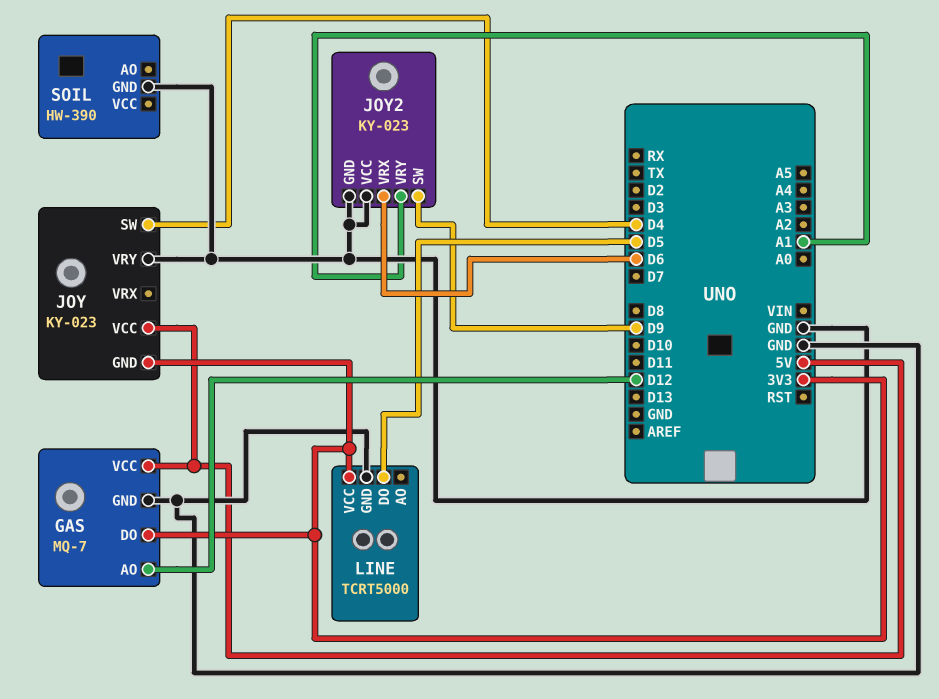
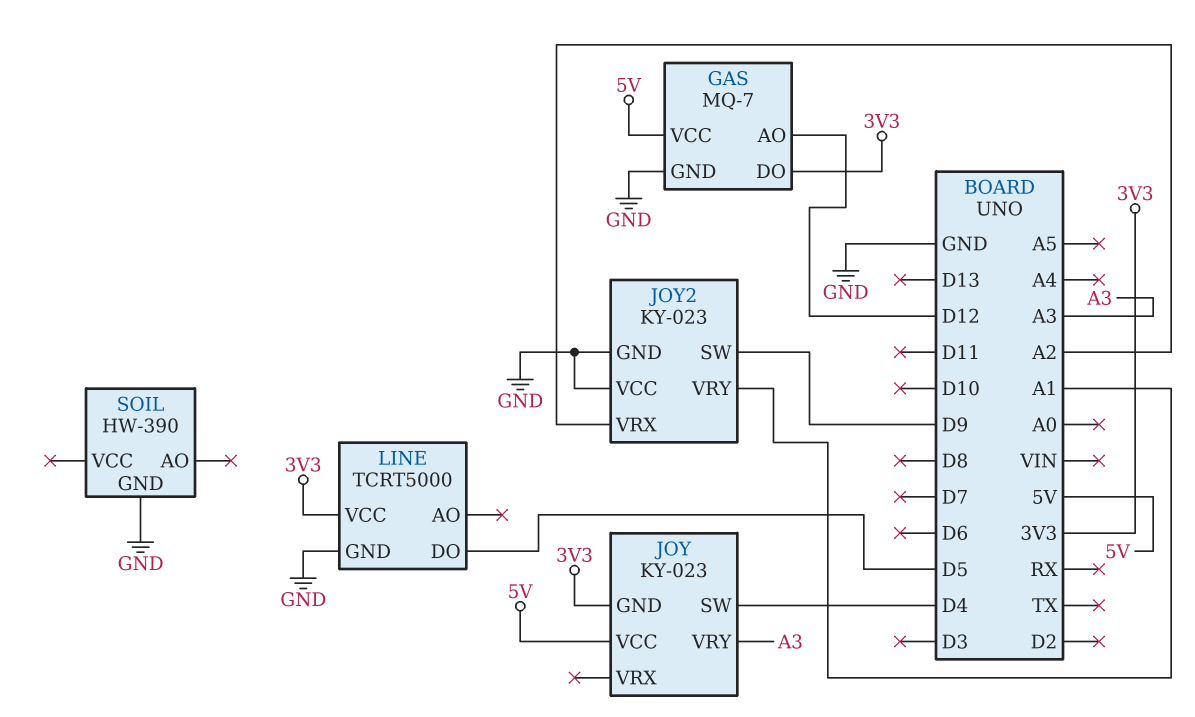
JOY pin VRY: GND -> A3
JOY2 pin VRX: D6 -> A2

